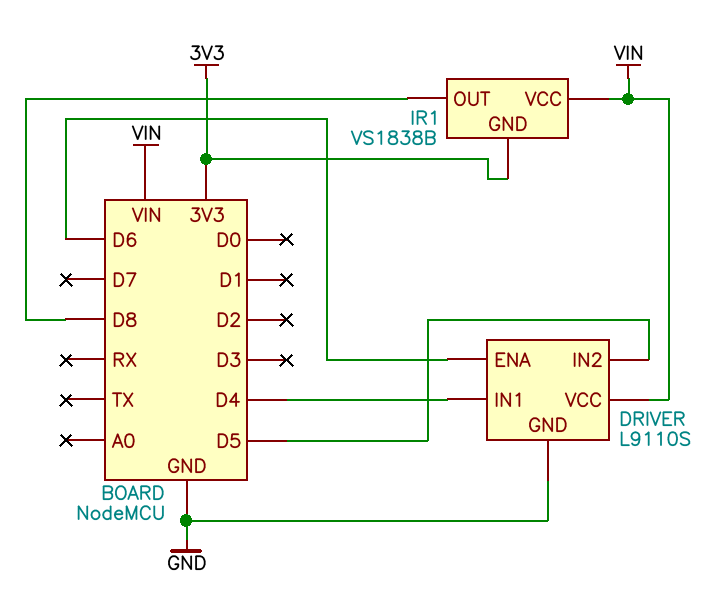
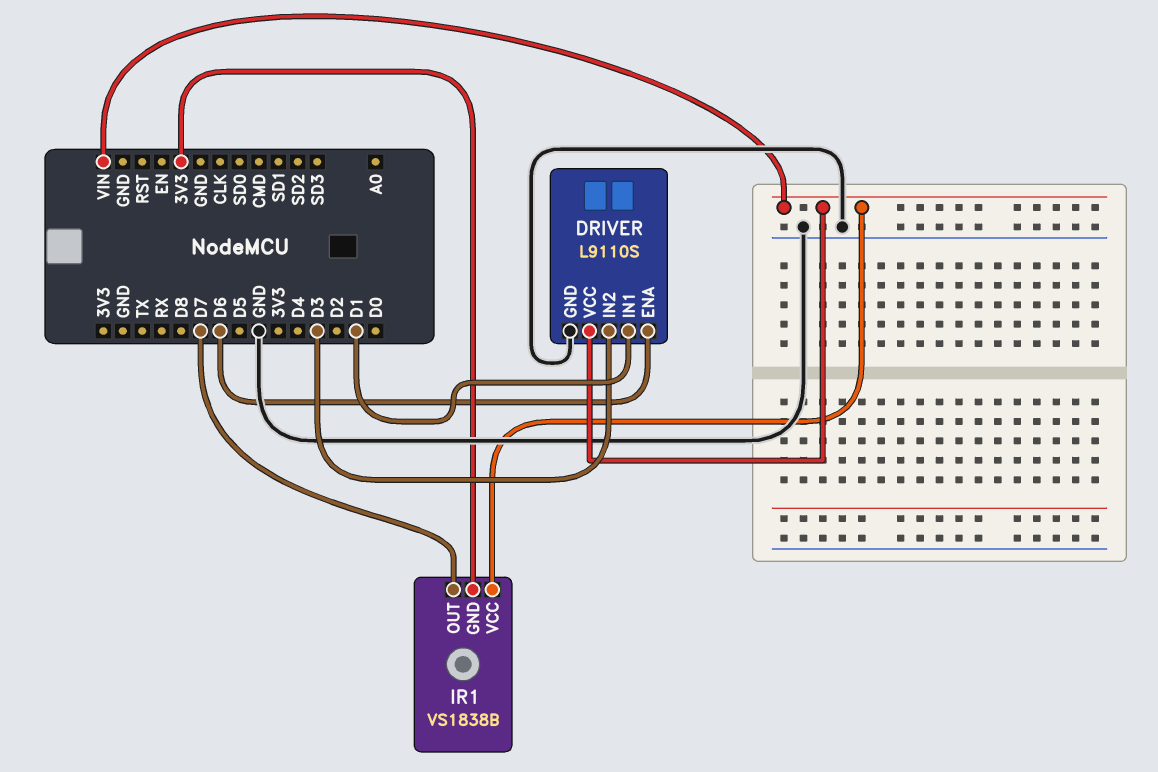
DRIVER pin IN1: D4 -> D1
DRIVER pin IN2: D5 -> D3
IR1 pin OUT: D8 -> D7

